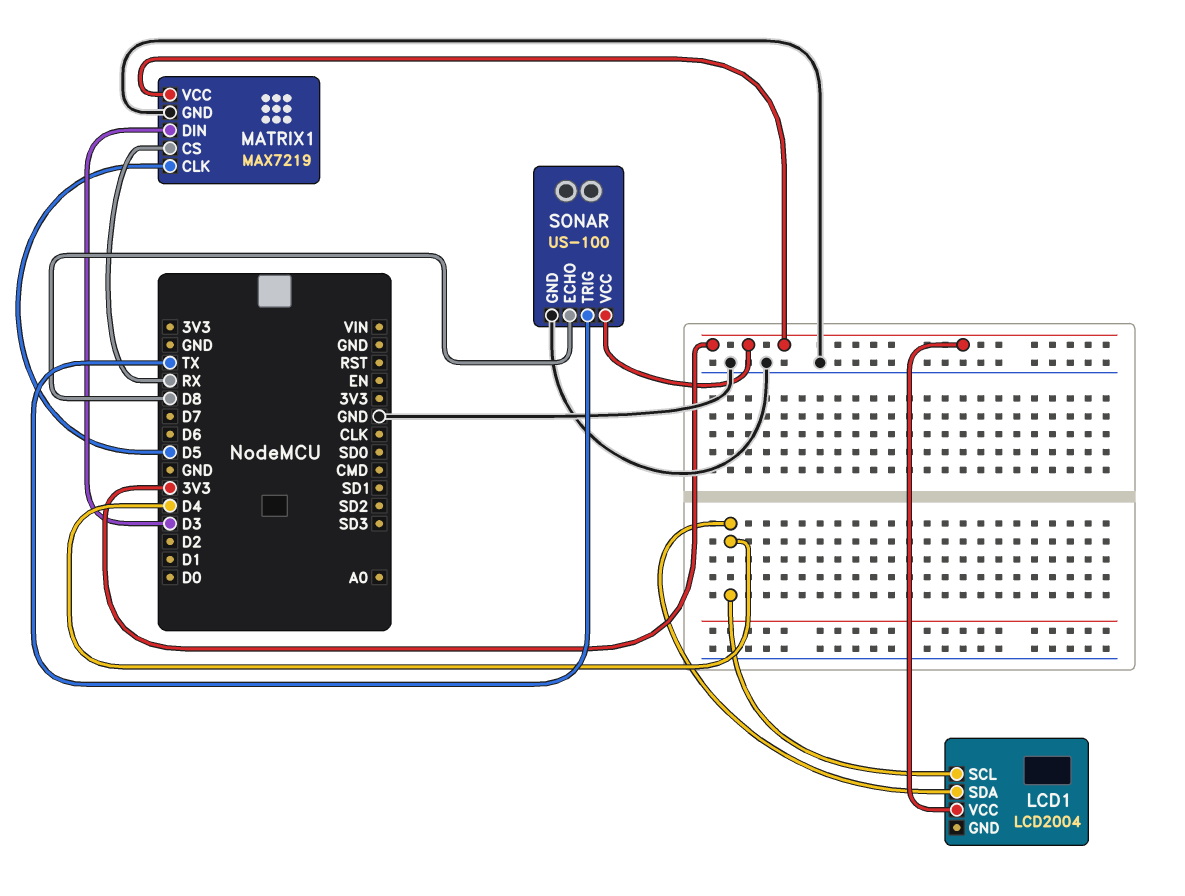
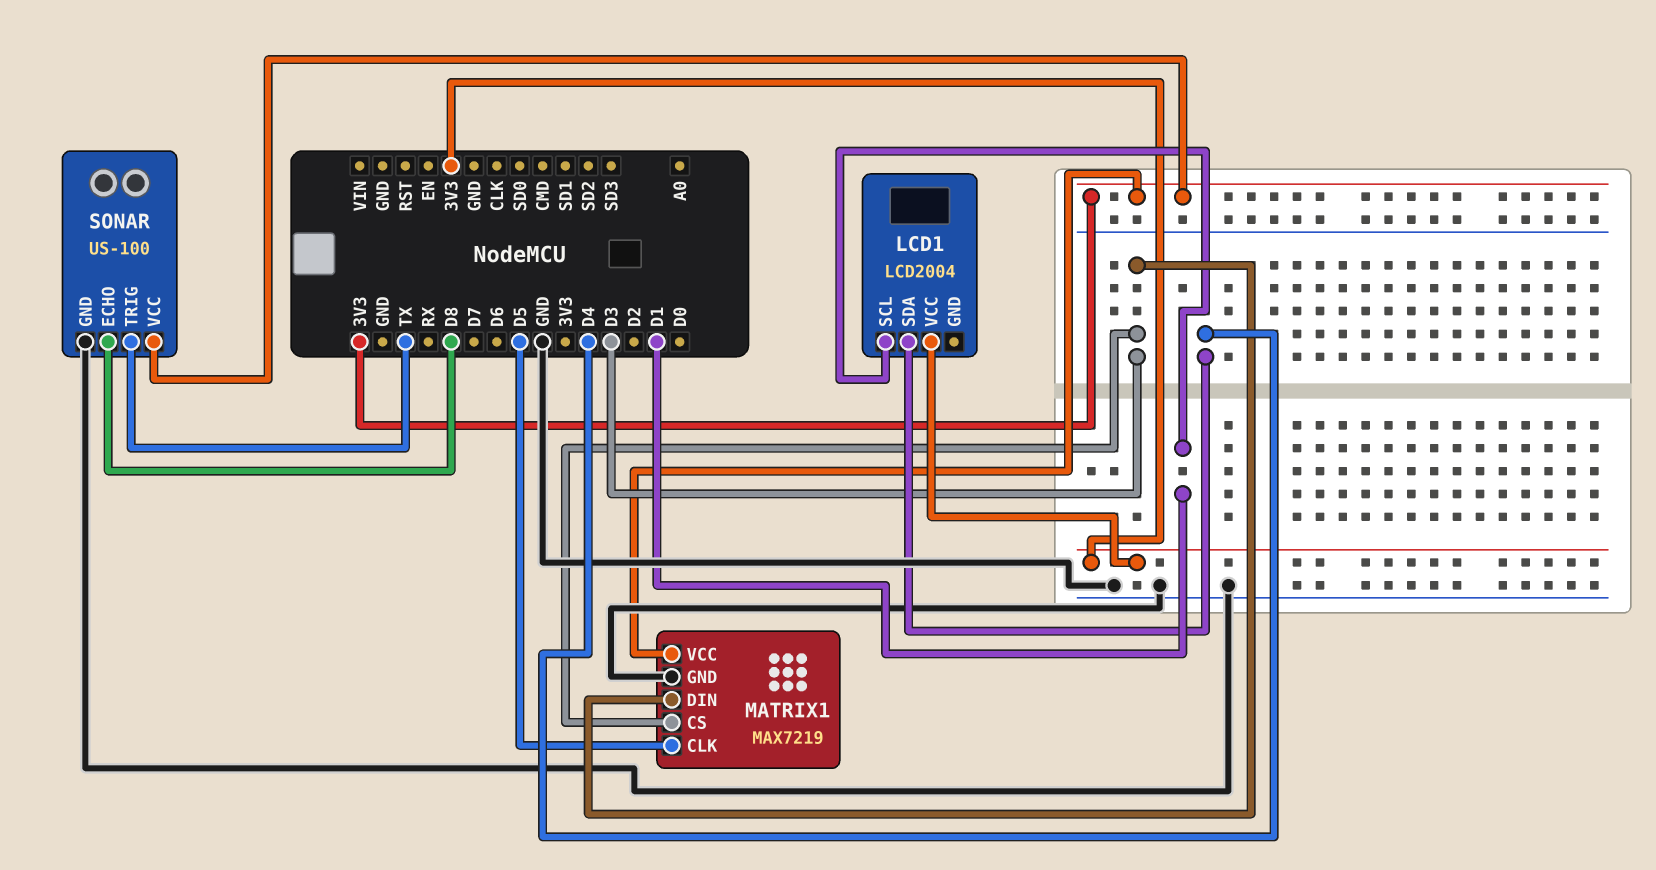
LCD1 pin SCL: D4 -> D1
MATRIX1 pin CS: RX -> D3

